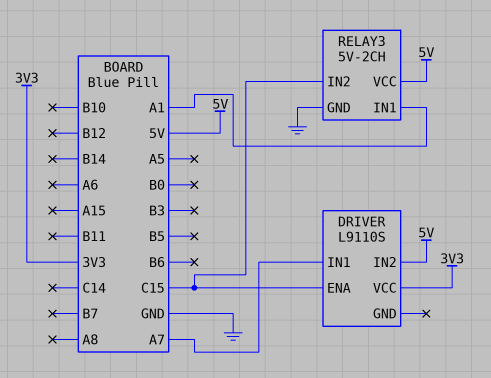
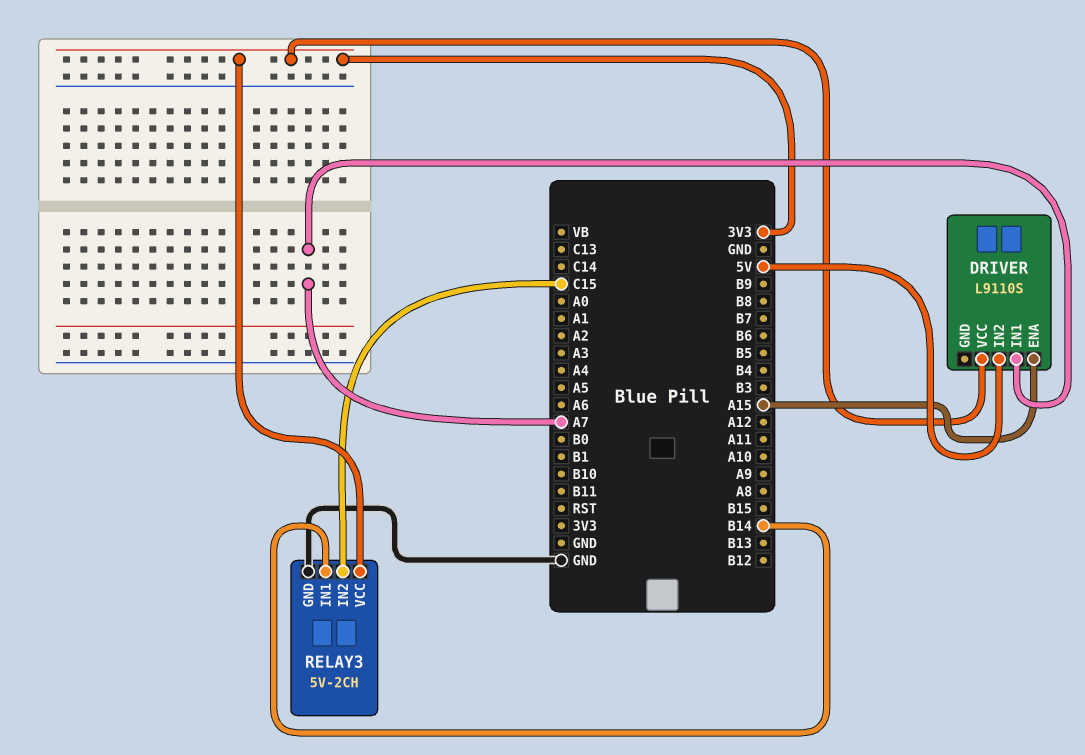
DRIVER pin ENA: C15 -> A15
RELAY3 pin IN1: A1 -> B14
RELAY3 pin VCC: 5V -> 3V3

